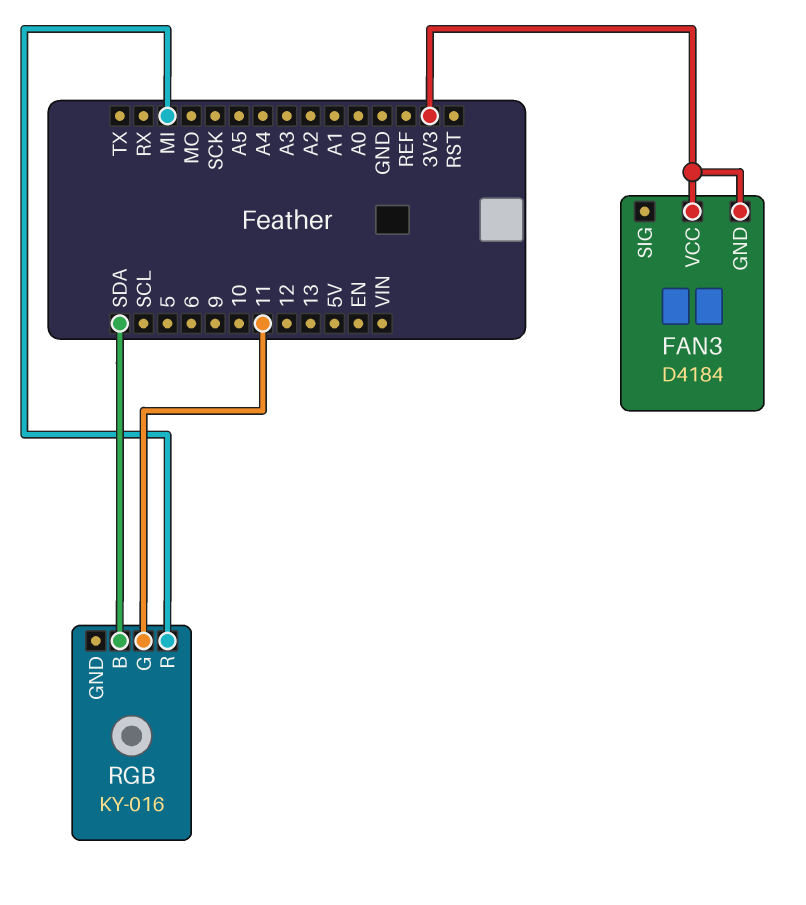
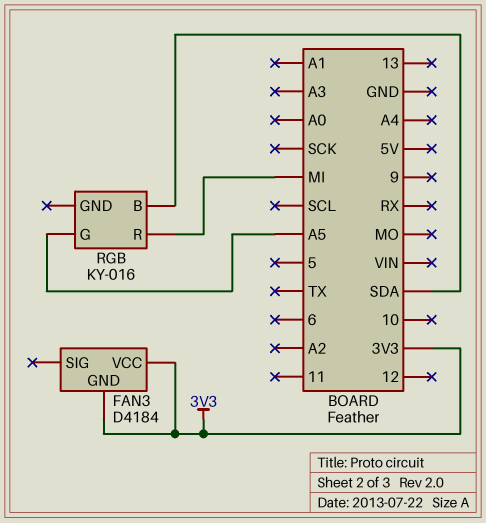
RGB pin G: 11 -> A5

